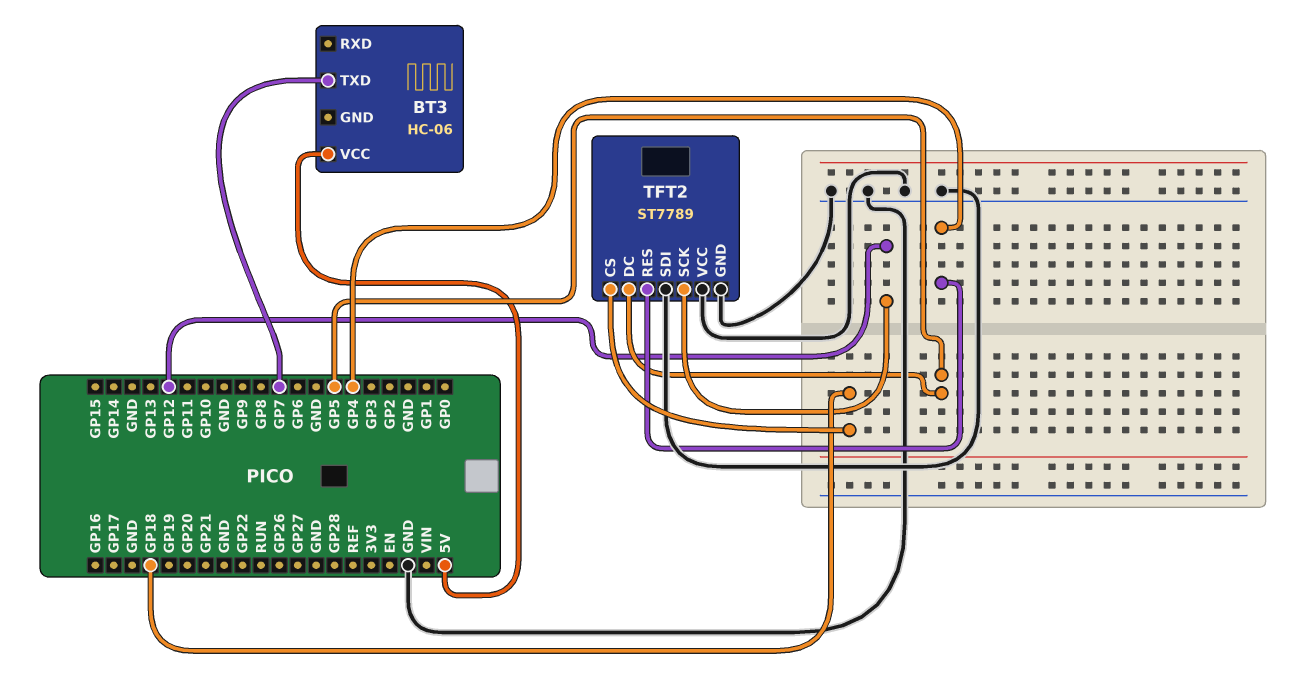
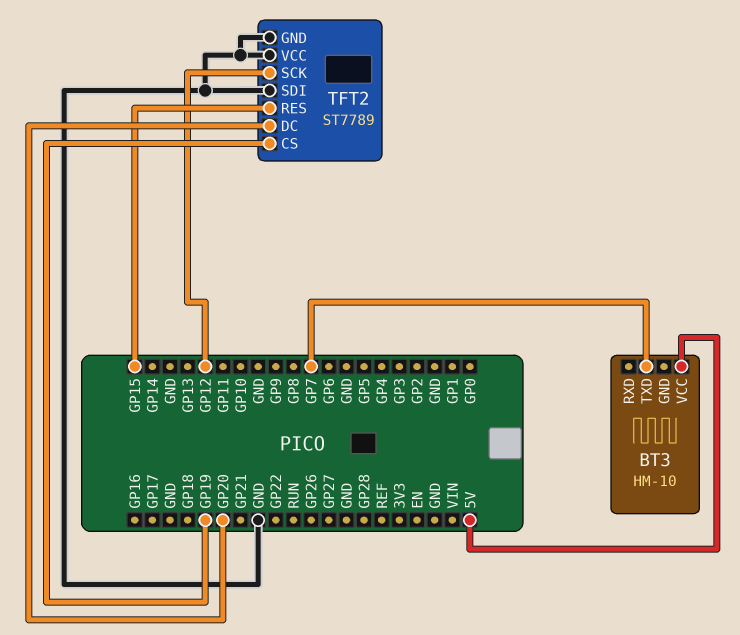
BT3: HC-06 -> HM-10
TFT2 pin CS: GP18 -> GP19
TFT2 pin DC: GP5 -> GP20
TFT2 pin RES: GP4 -> GP15

